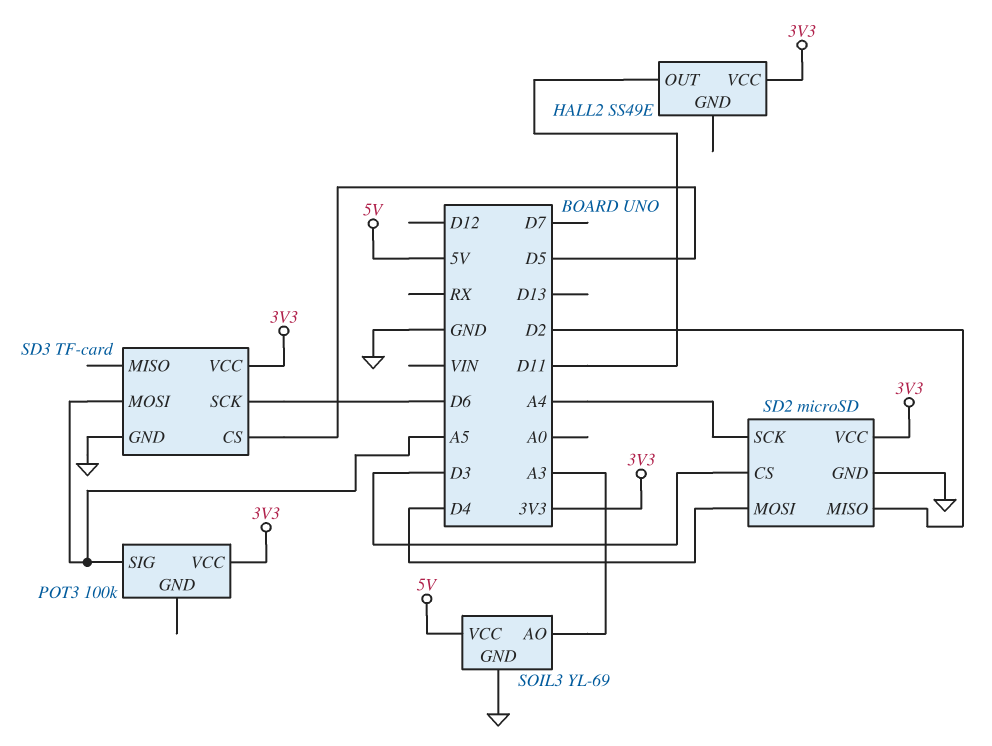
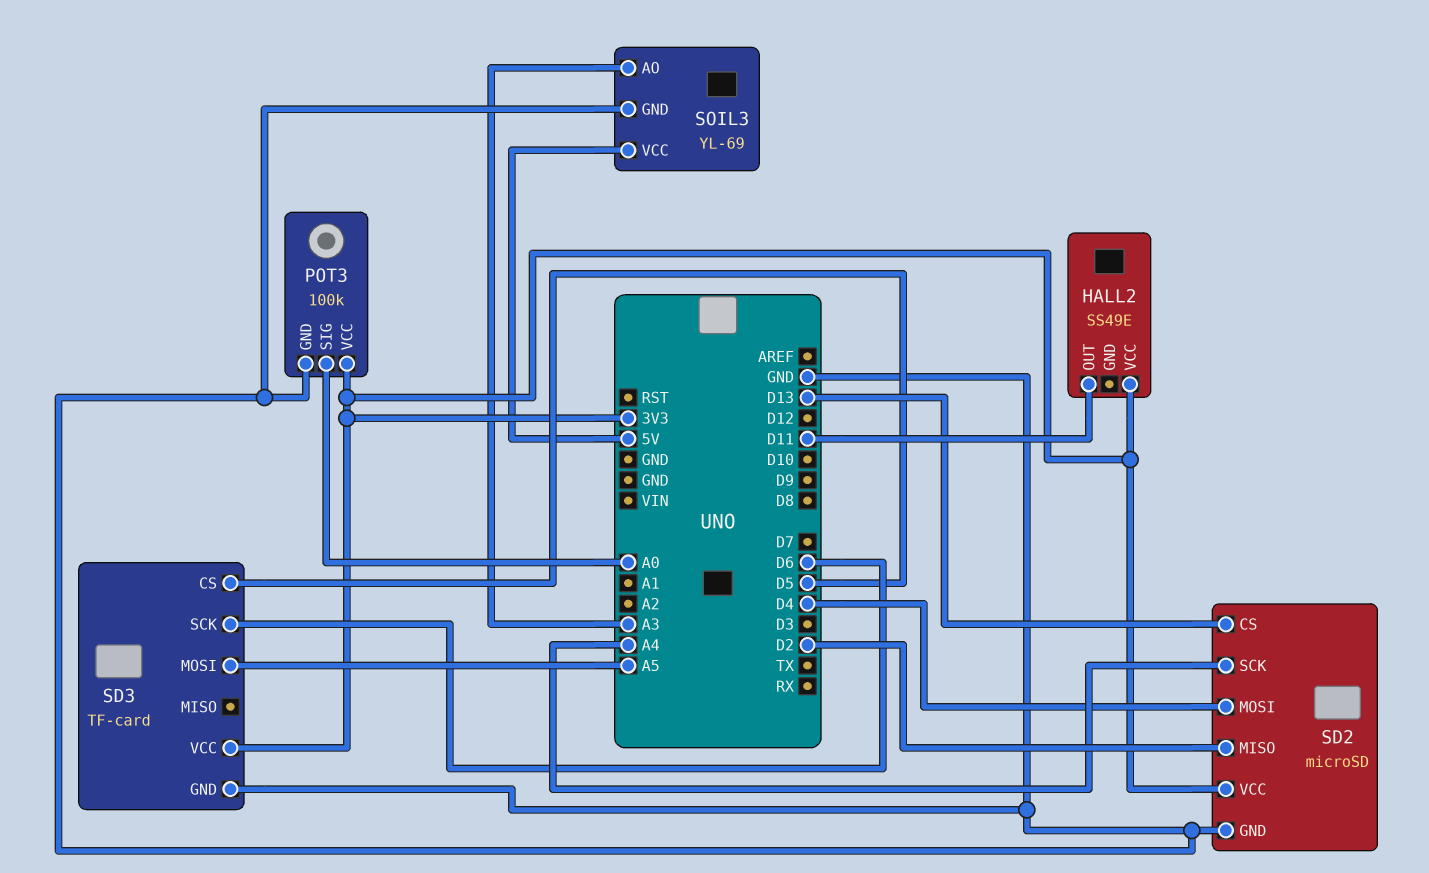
POT3 pin GND: none -> GND
POT3 pin SIG: A5 -> A0
SD2 pin CS: D3 -> D13

